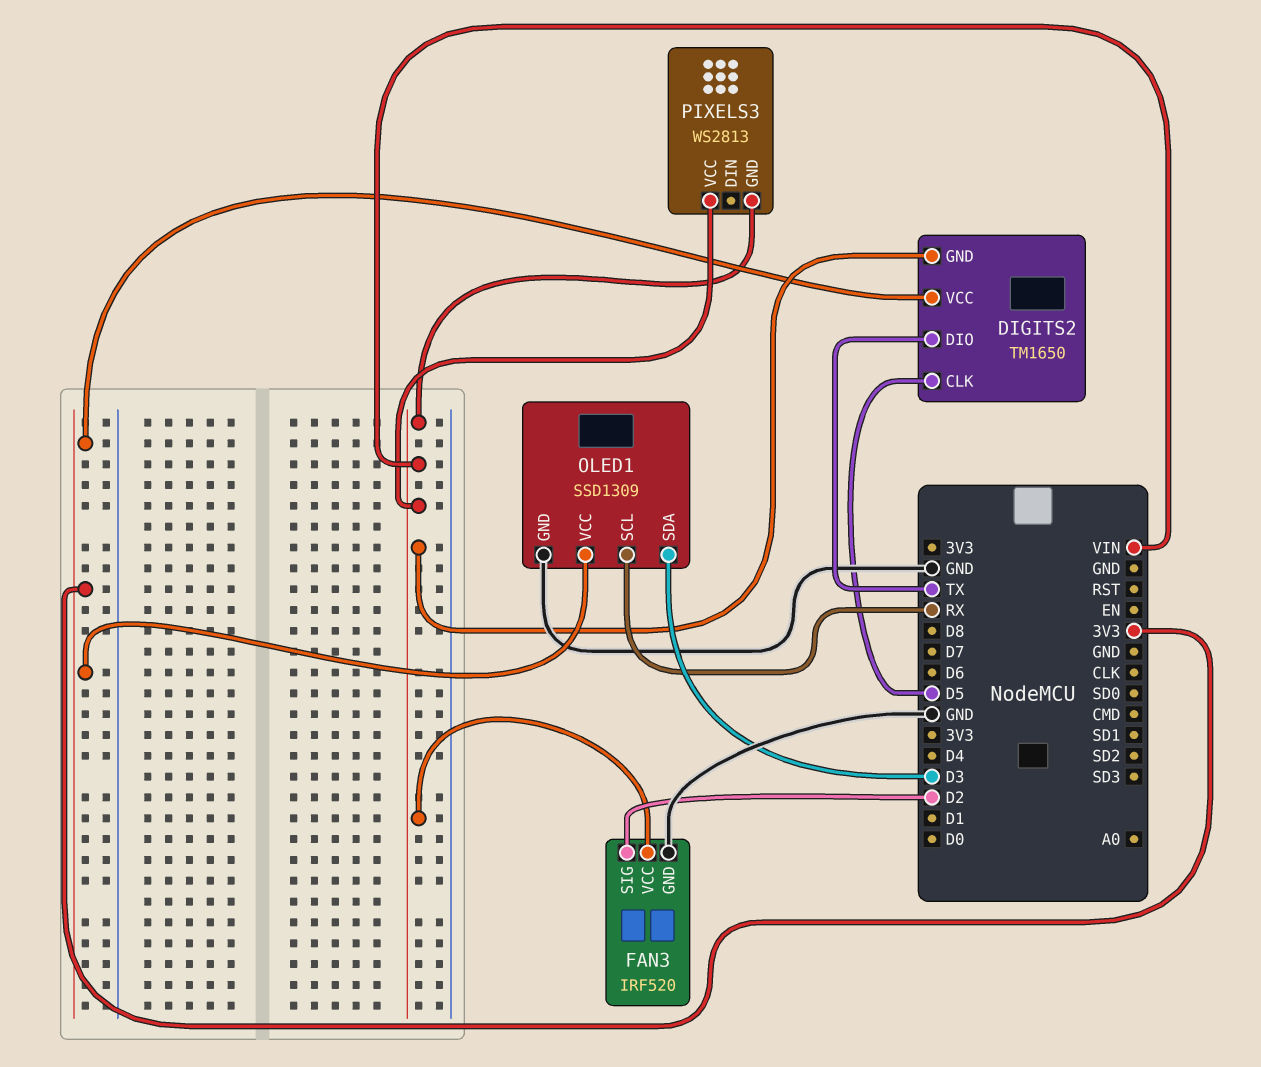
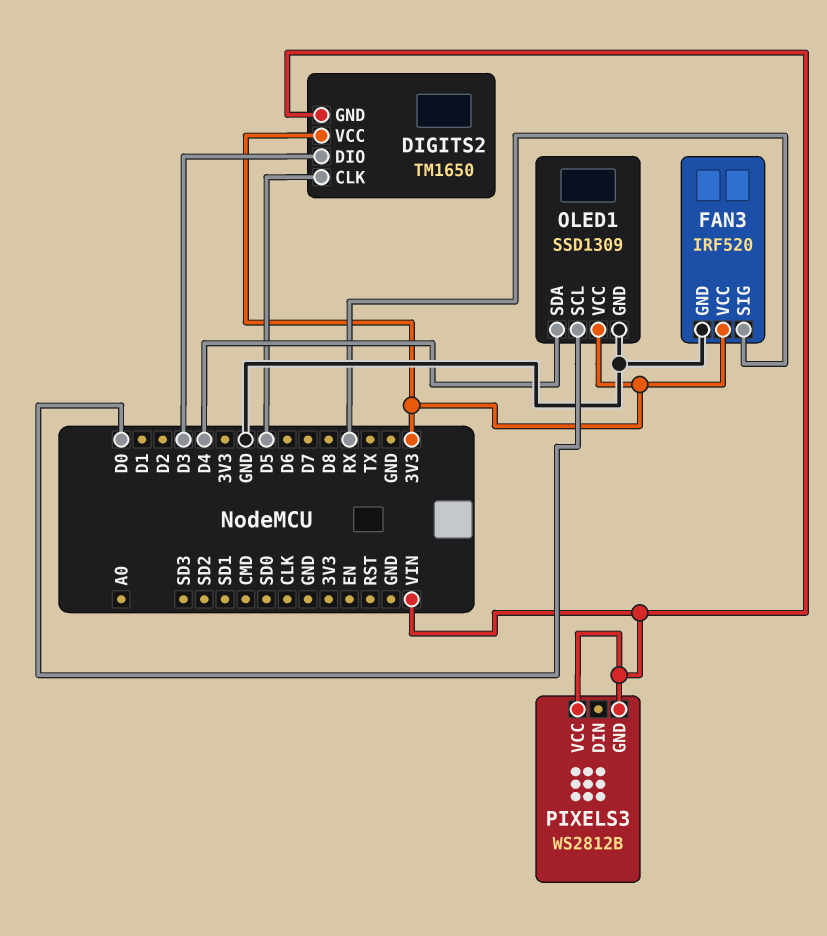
DIGITS2 pin DIO: TX -> D3
FAN3 pin SIG: D2 -> RX
FAN3 pin VCC: VIN -> 3V3
OLED1 pin SCL: RX -> D0
OLED1 pin SDA: D3 -> D4
PIXELS3: WS2813 -> WS2812B

